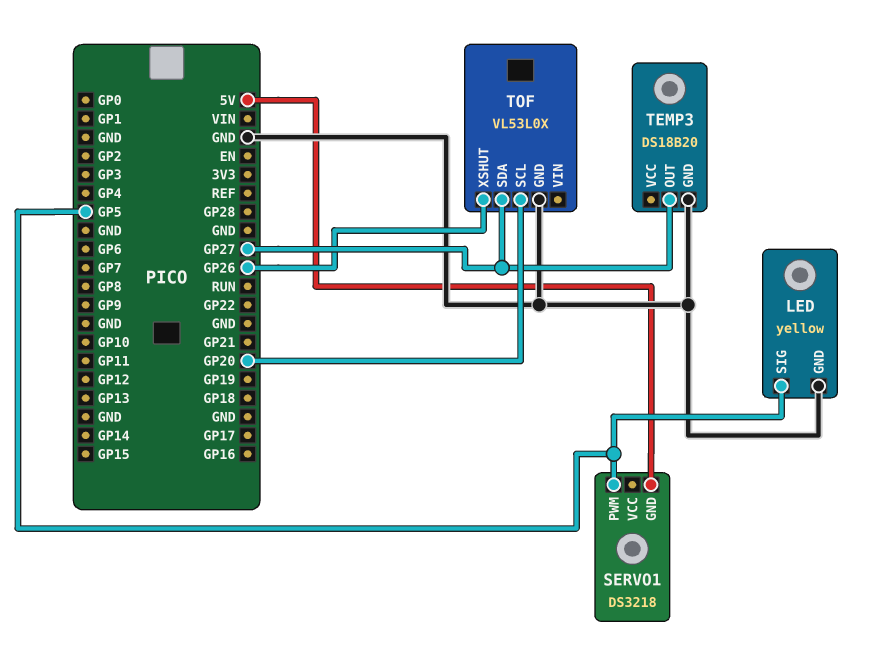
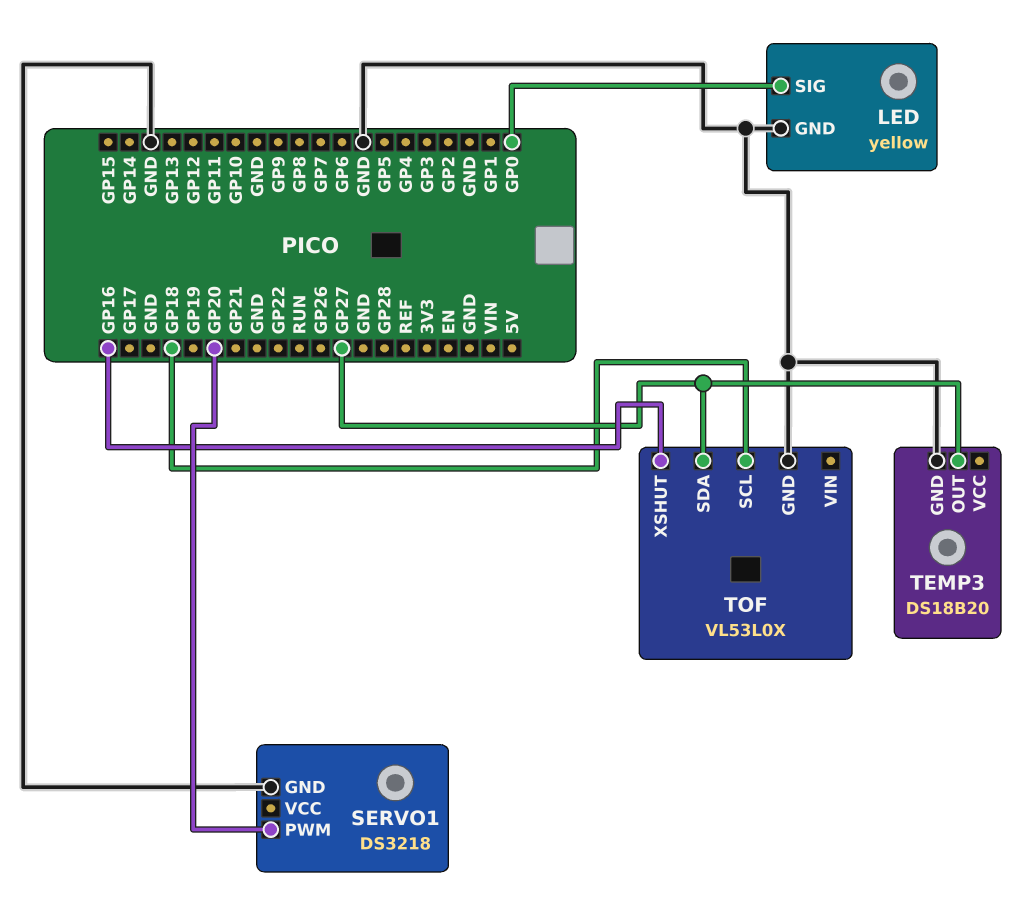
LED pin SIG: GP5 -> GP0
SERVO1 pin GND: 5V -> GND
SERVO1 pin PWM: GP5 -> GP20
TOF pin SCL: GP20 -> GP18
TOF pin XSHUT: GP26 -> GP16

